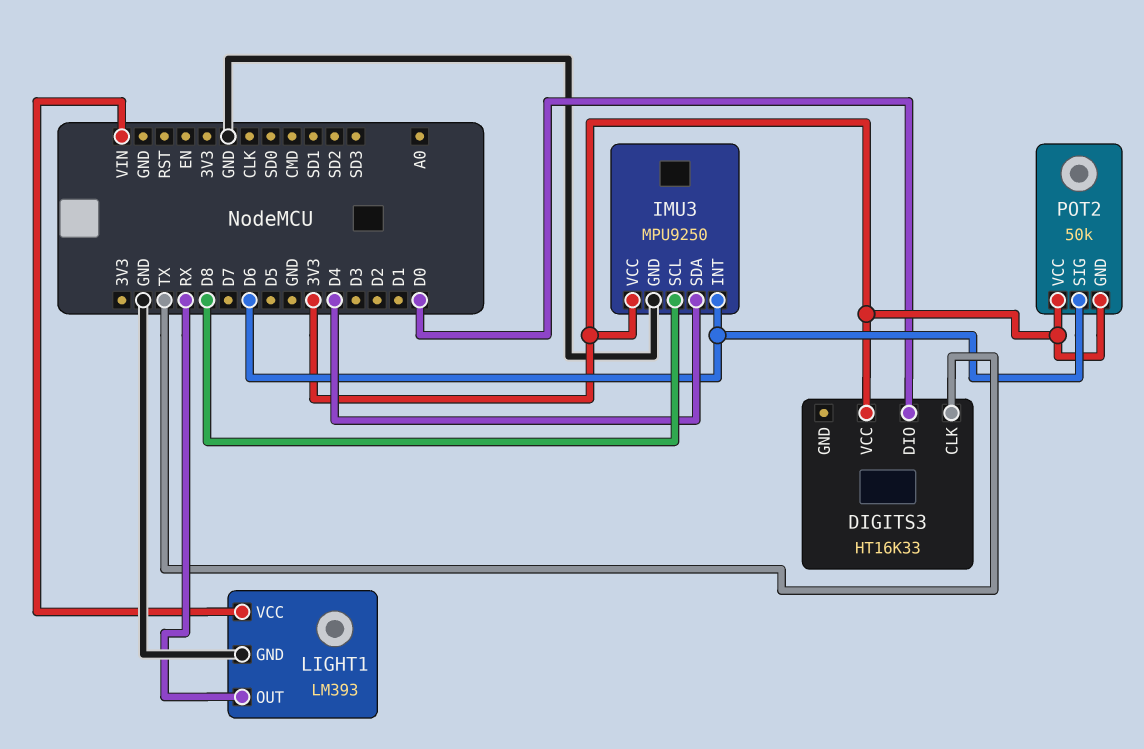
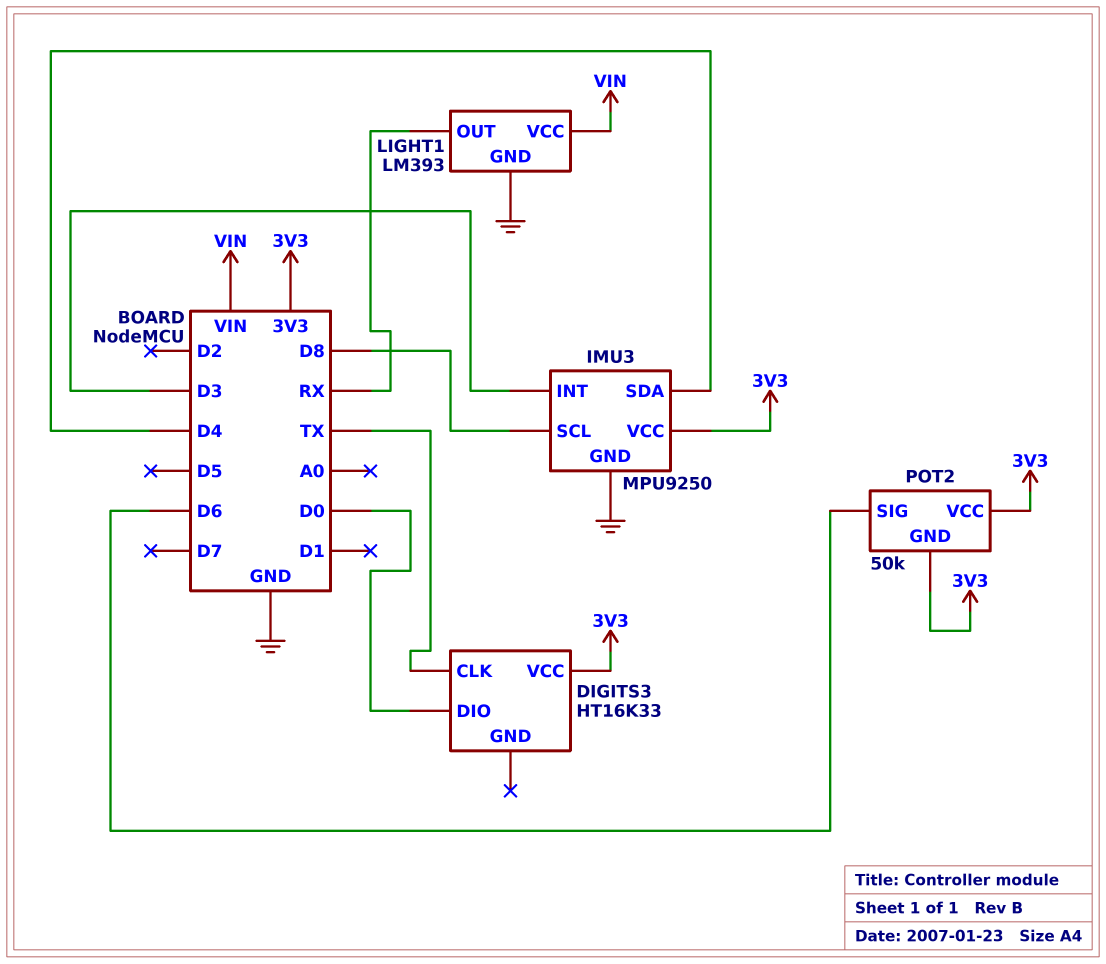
IMU3 pin INT: D6 -> D3

